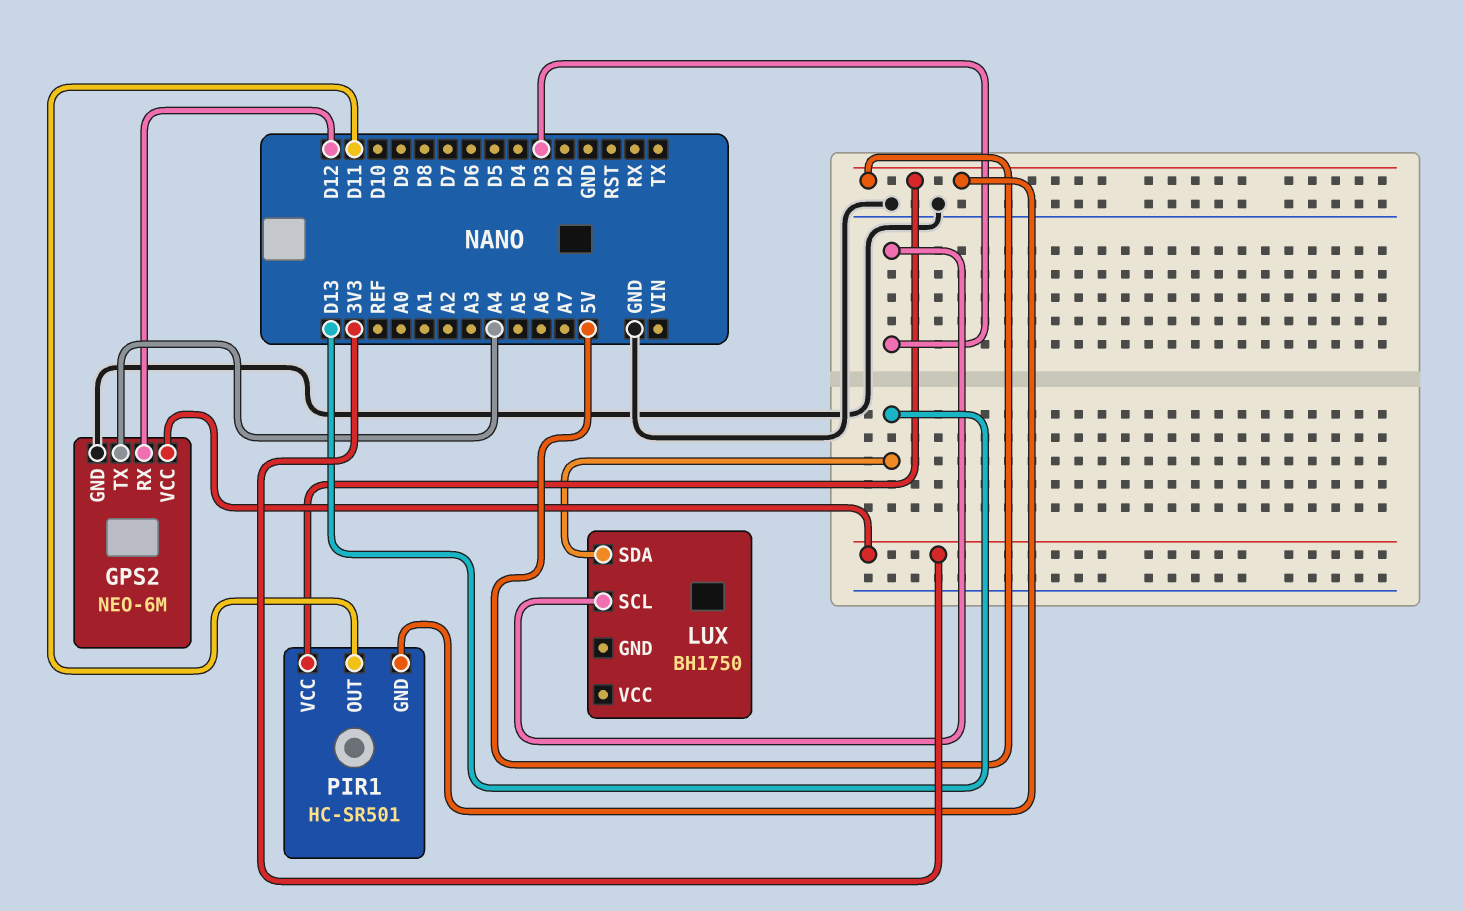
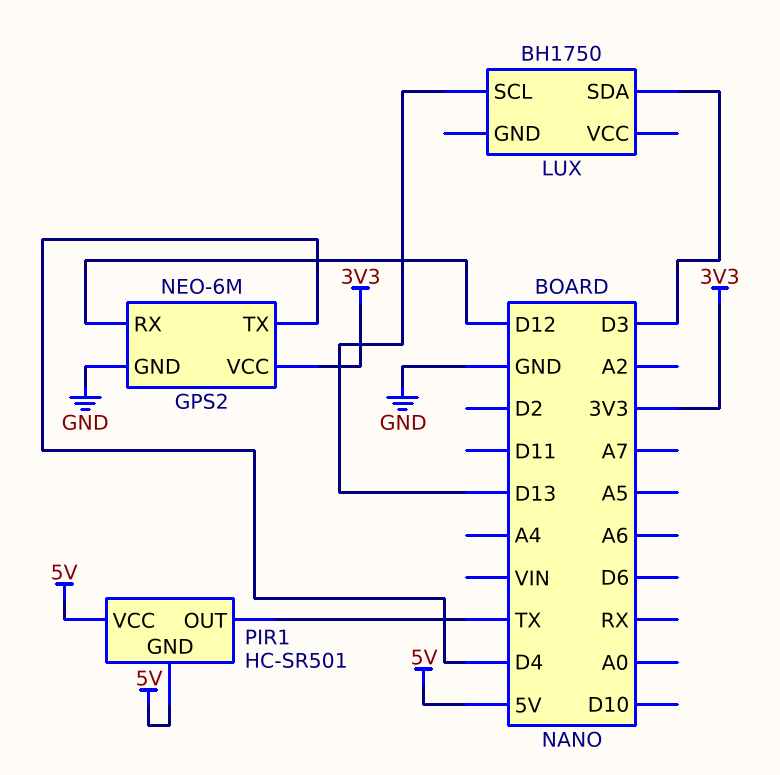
GPS2 pin TX: A4 -> D4
LUX pin SCL: D3 -> D13
LUX pin SDA: D13 -> D3
PIR1 pin OUT: D11 -> TX

